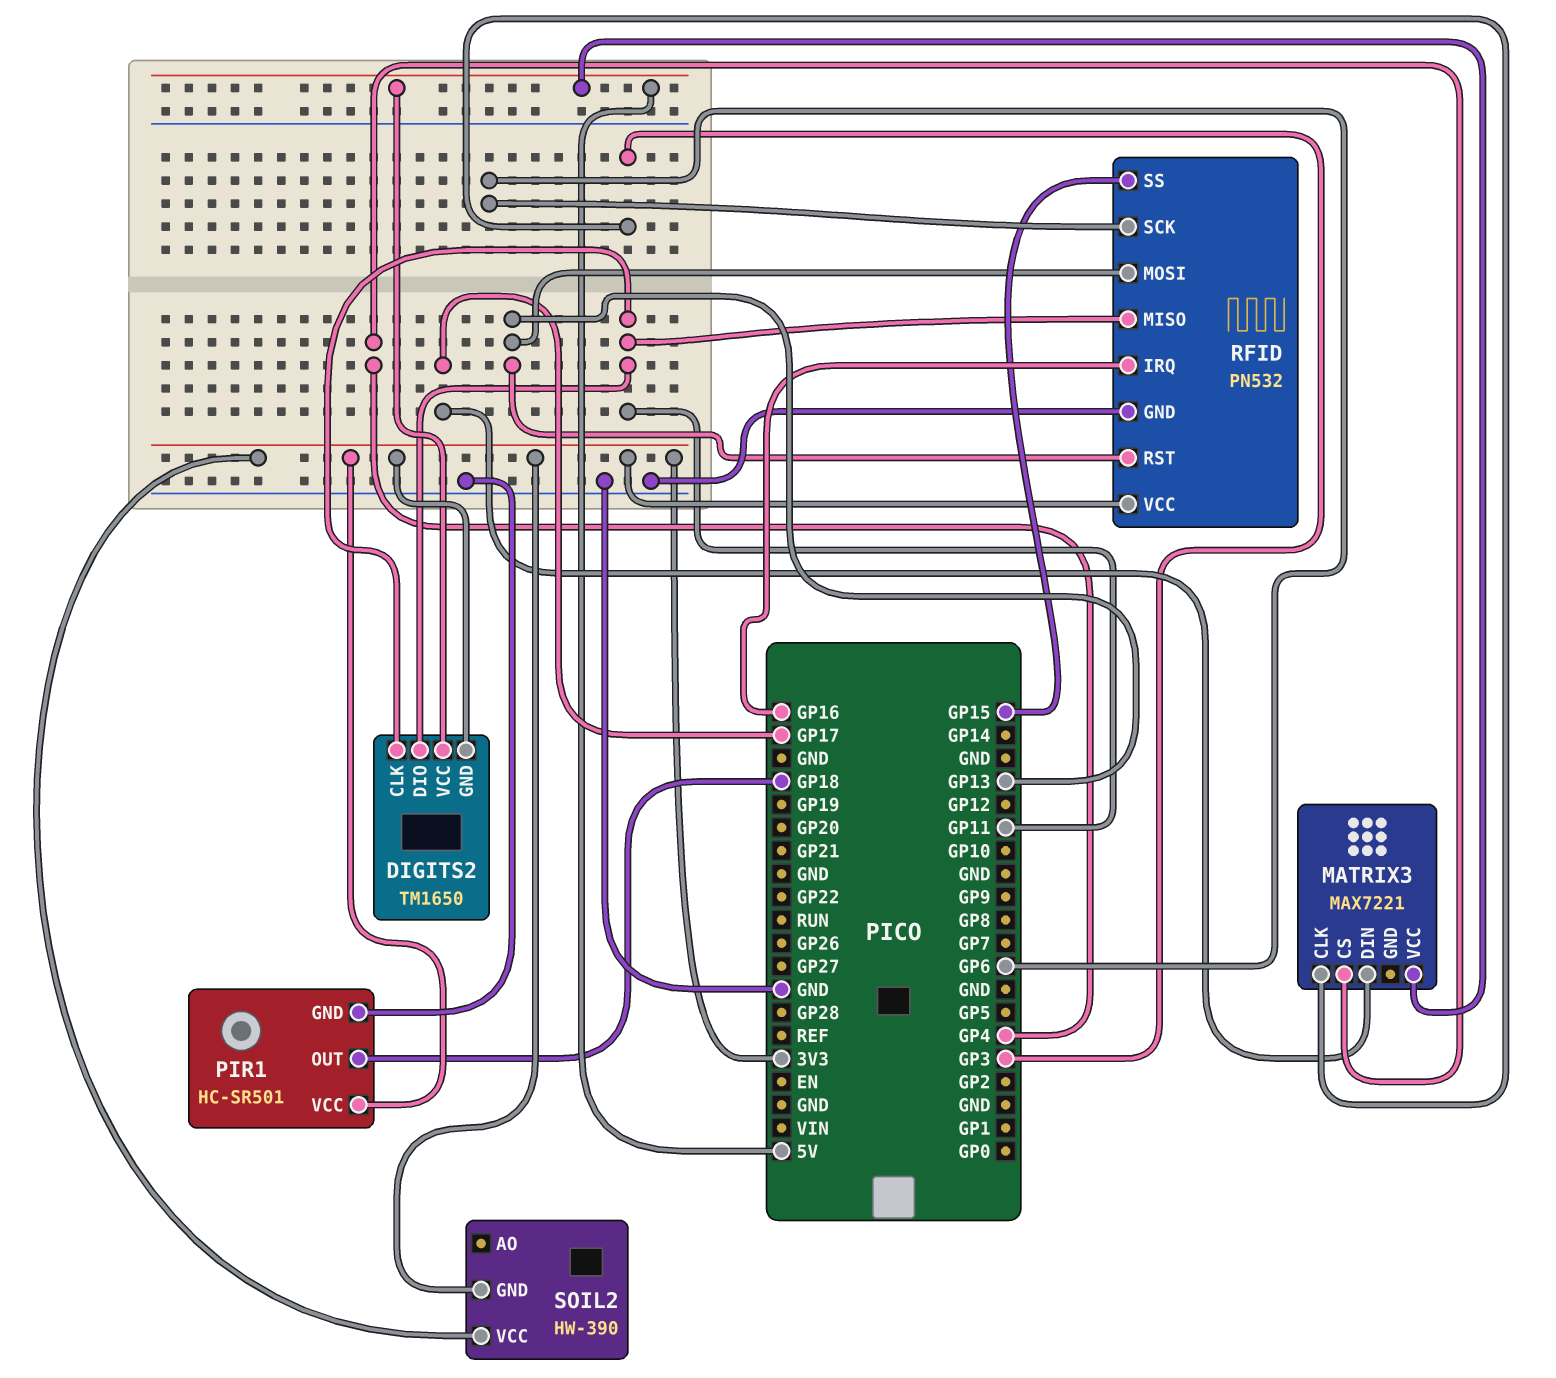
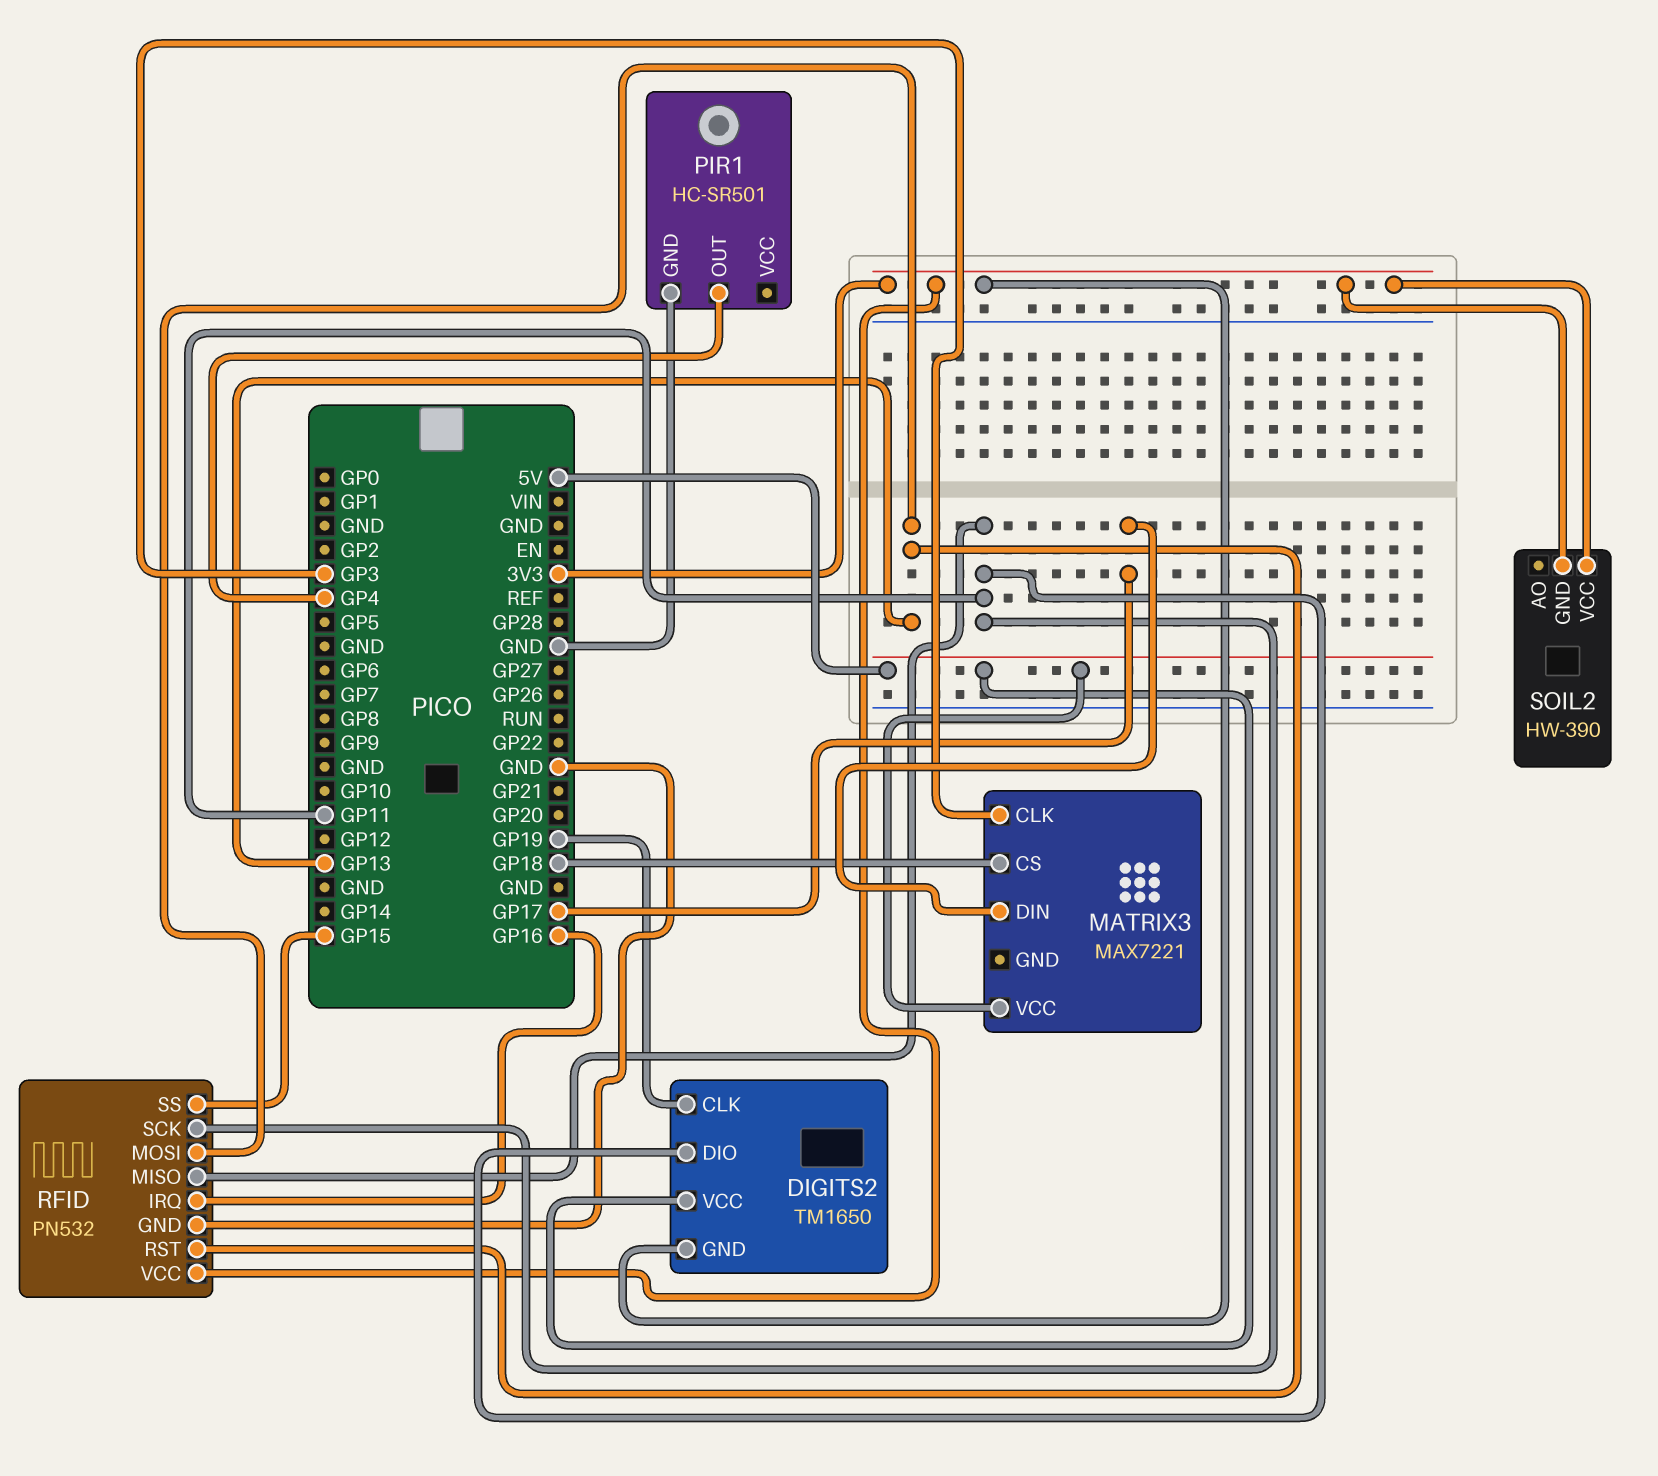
DIGITS2 pin CLK: GP11 -> GP19
MATRIX3 pin CS: GP4 -> GP18
PIR1 pin OUT: GP18 -> GP4
PIR1 pin VCC: 3V3 -> none
RFID pin SCK: GP6 -> GP11

